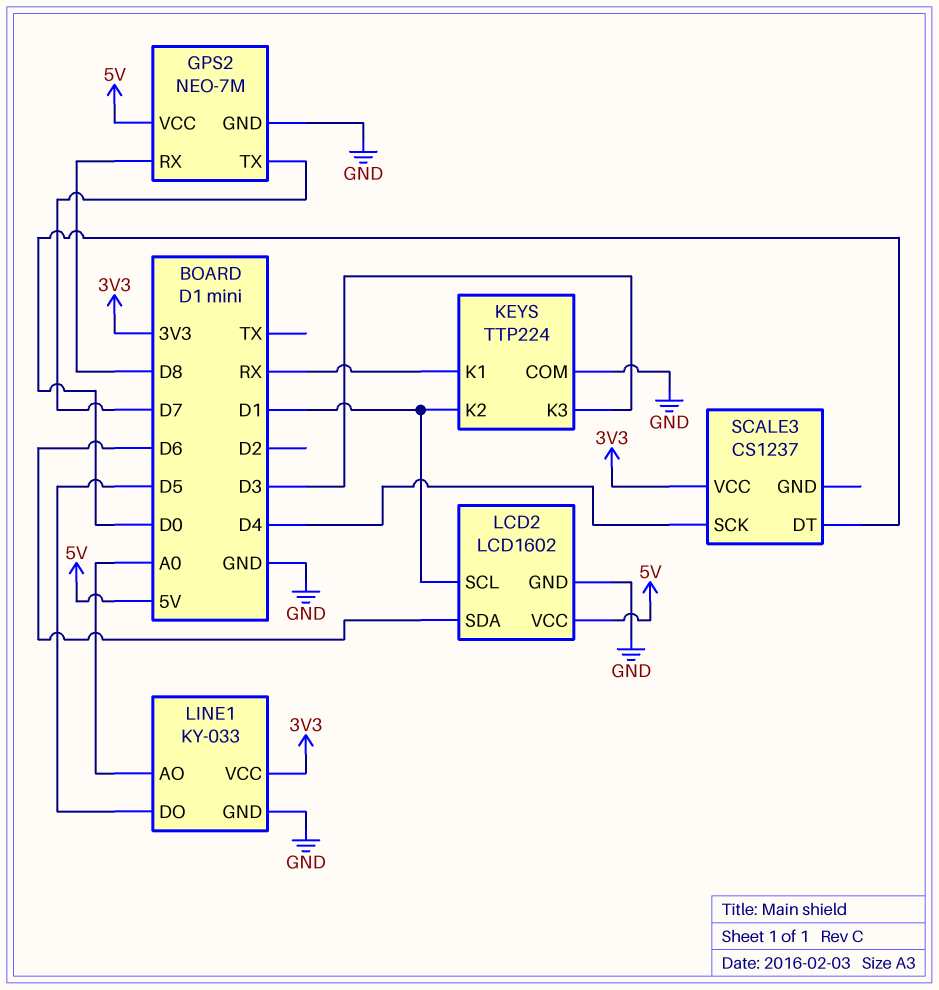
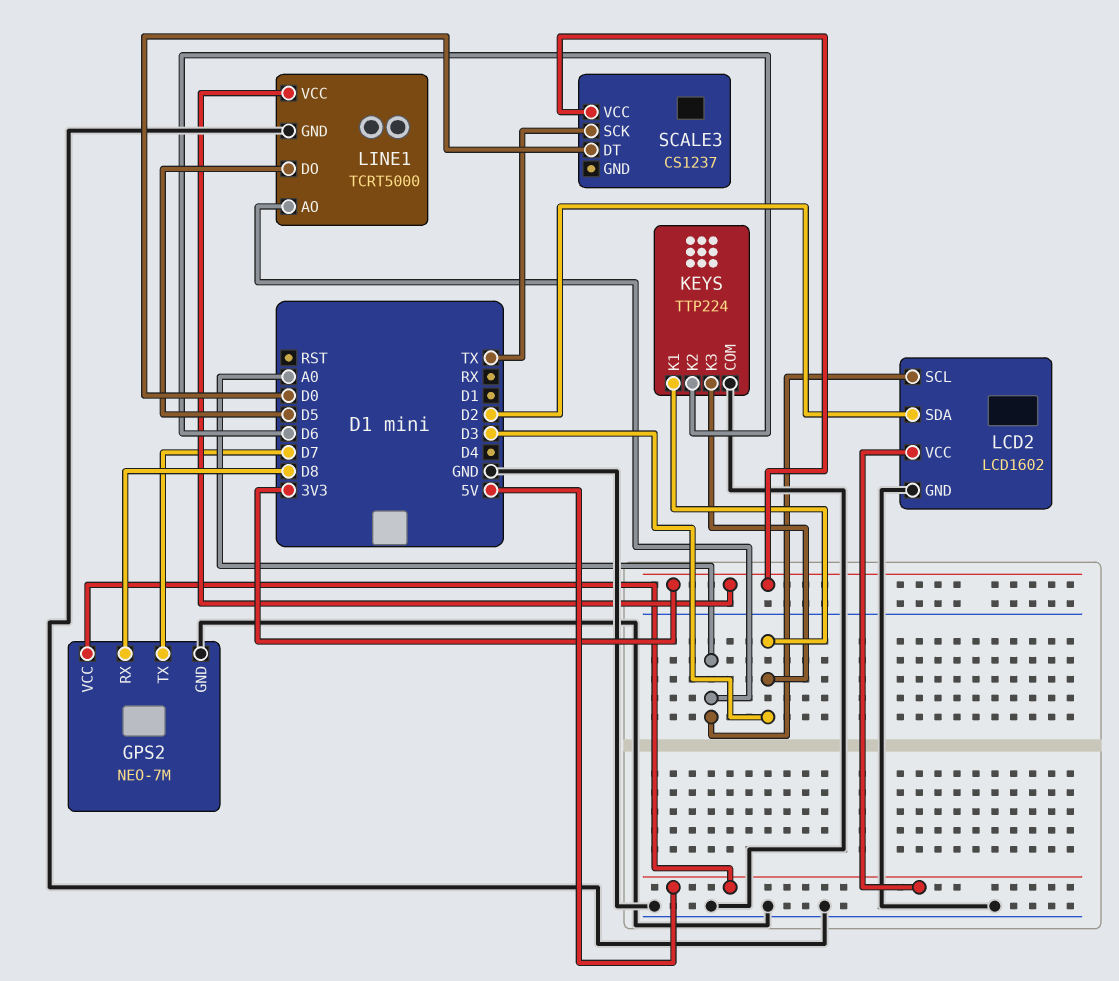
KEYS pin K1: RX -> D3
KEYS pin K2: D1 -> D6
LCD2 pin SCL: D1 -> A0
LCD2 pin SDA: D6 -> D2
LINE1: KY-033 -> TCRT5000
SCALE3 pin SCK: D4 -> TX

